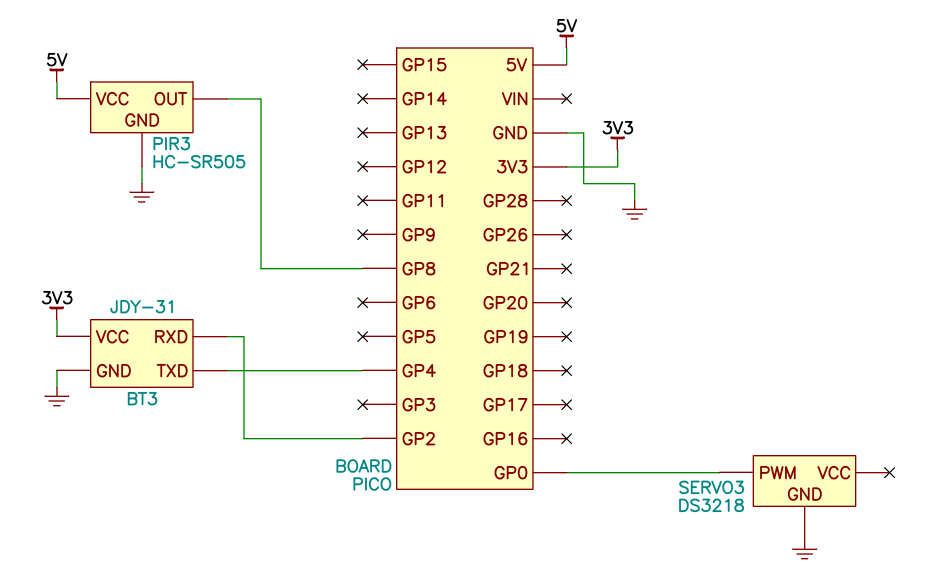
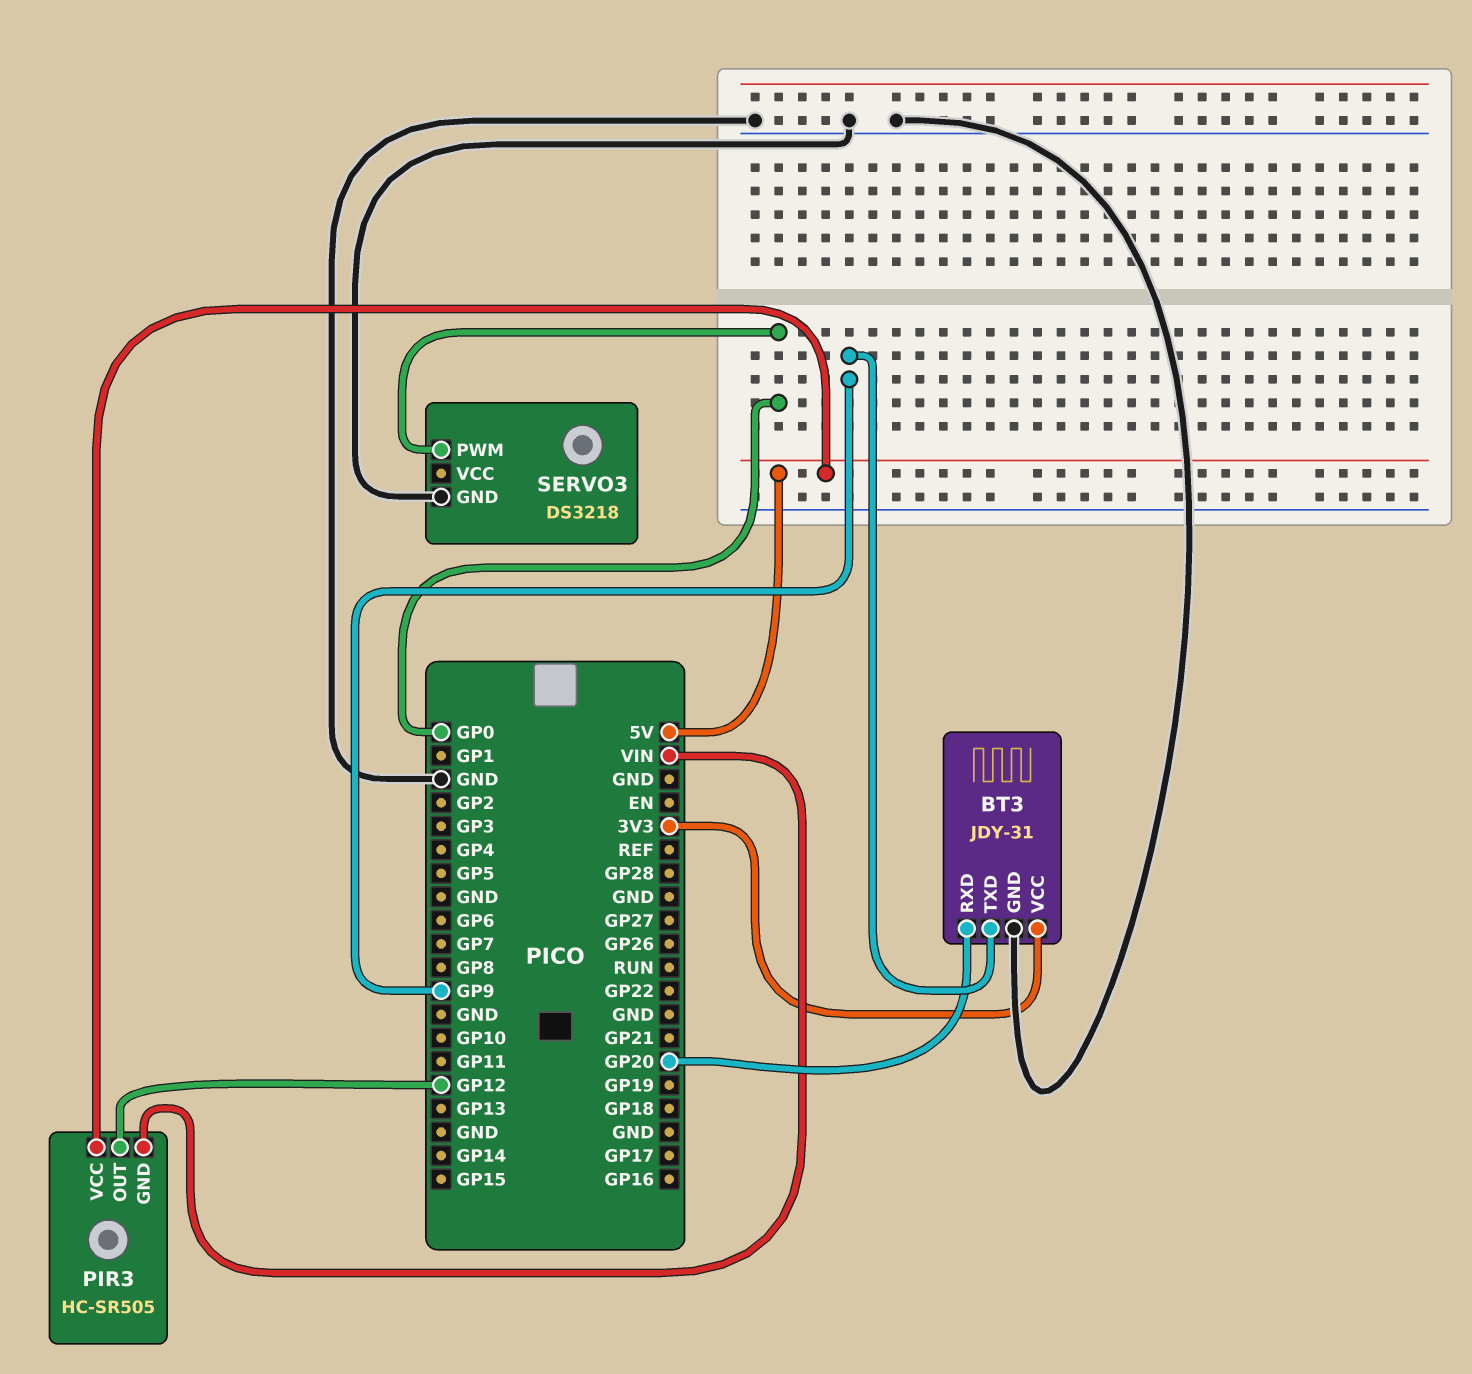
BT3 pin RXD: GP2 -> GP20
BT3 pin TXD: GP4 -> GP9
PIR3 pin GND: GND -> VIN
PIR3 pin OUT: GP8 -> GP12

